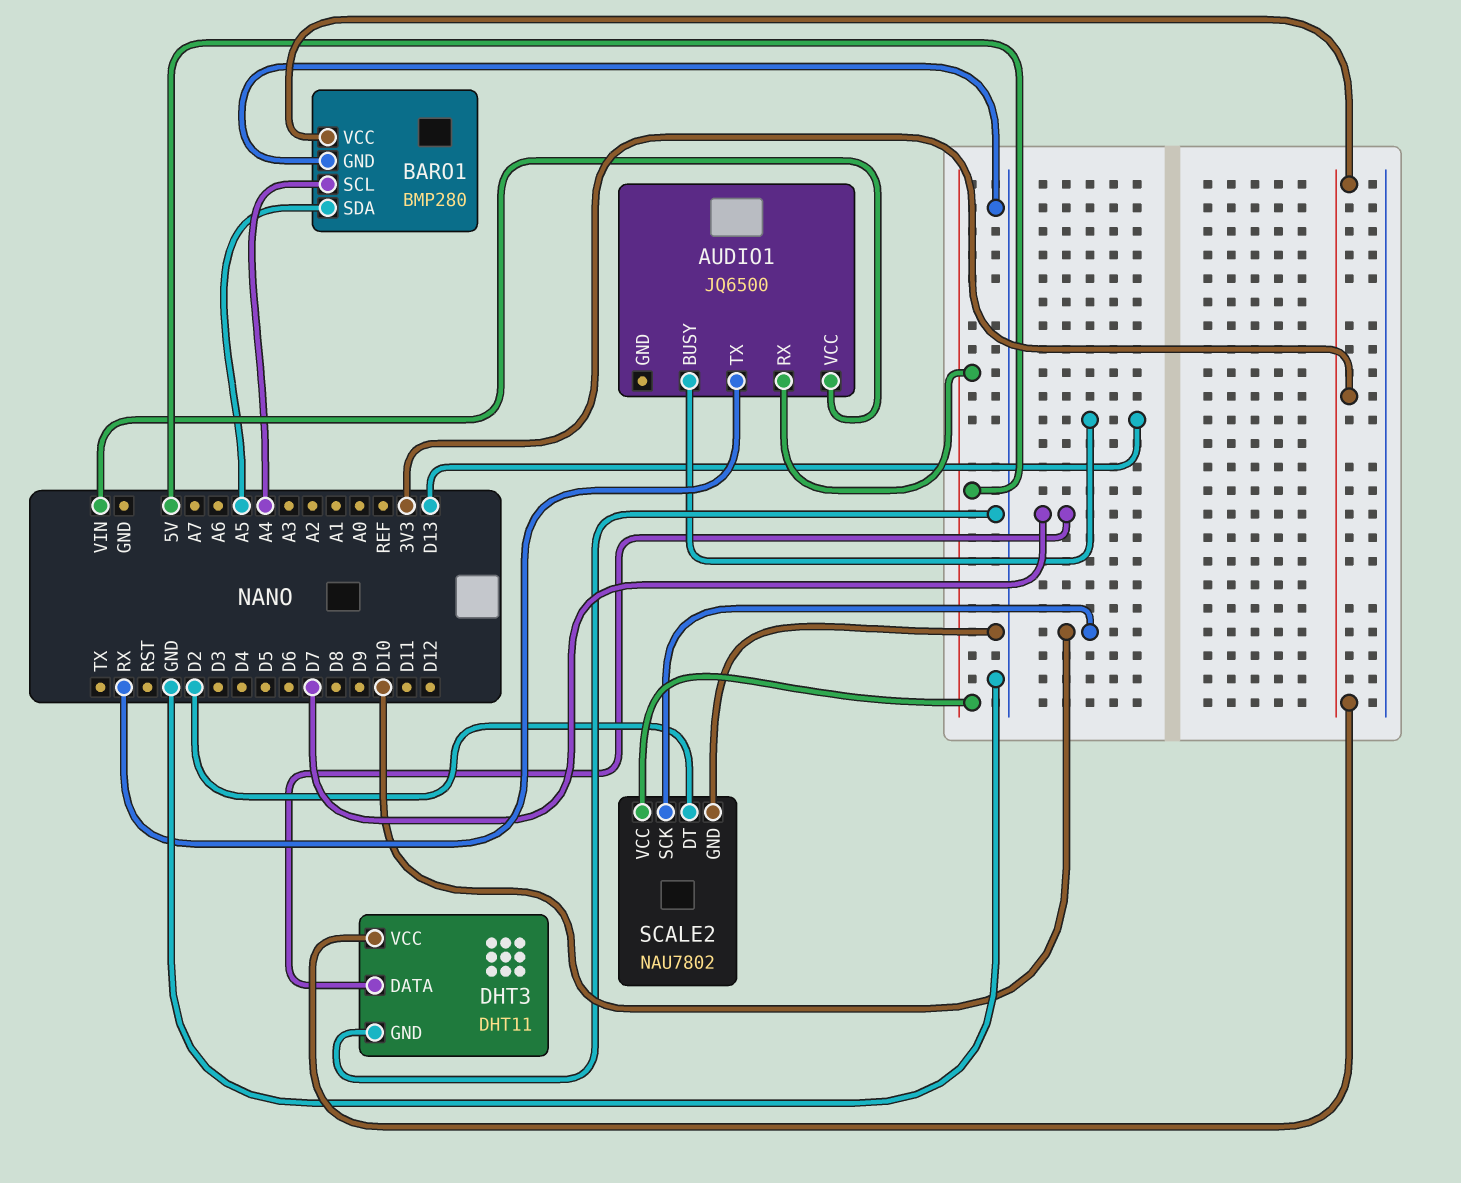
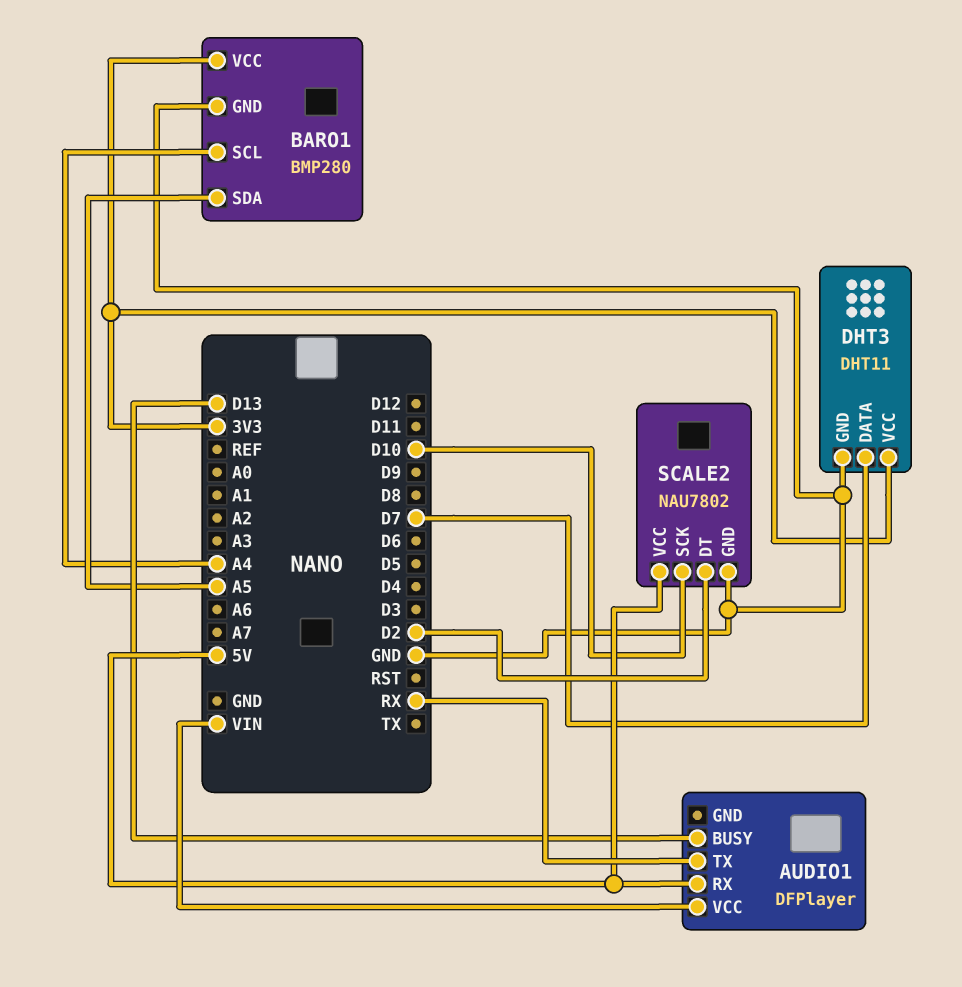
AUDIO1: JQ6500 -> DFPlayer

